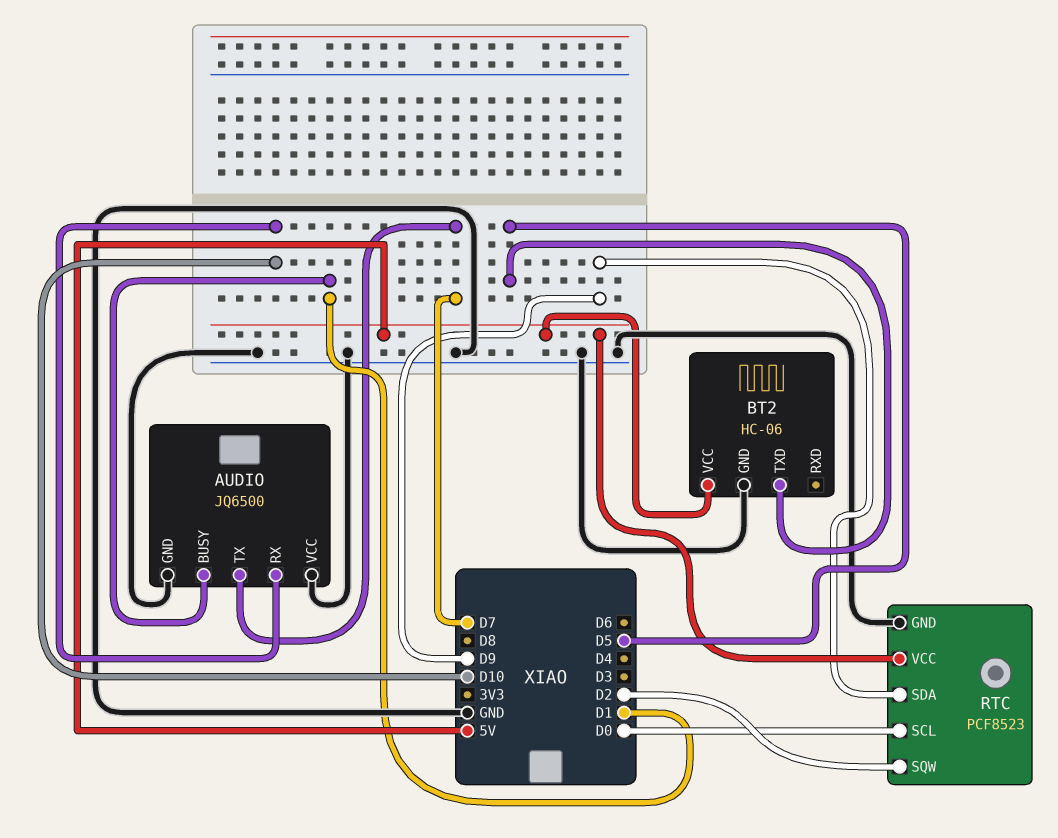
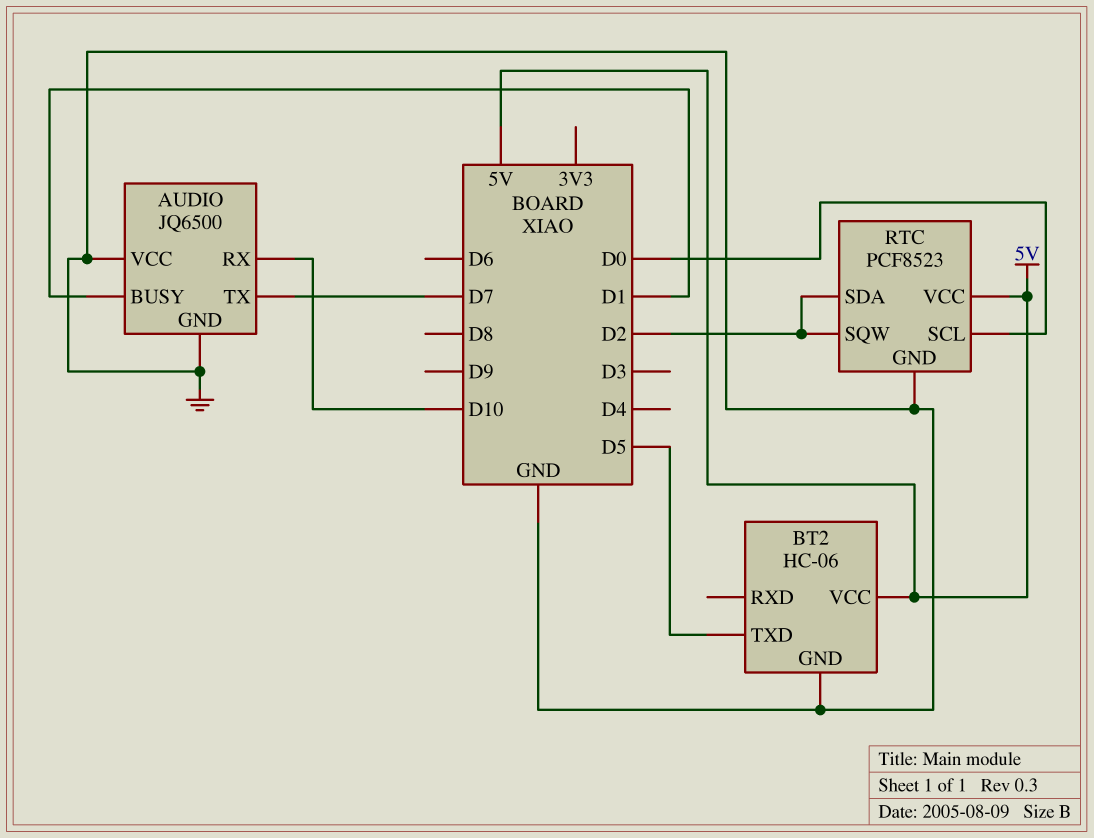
RTC pin SDA: D9 -> D2

